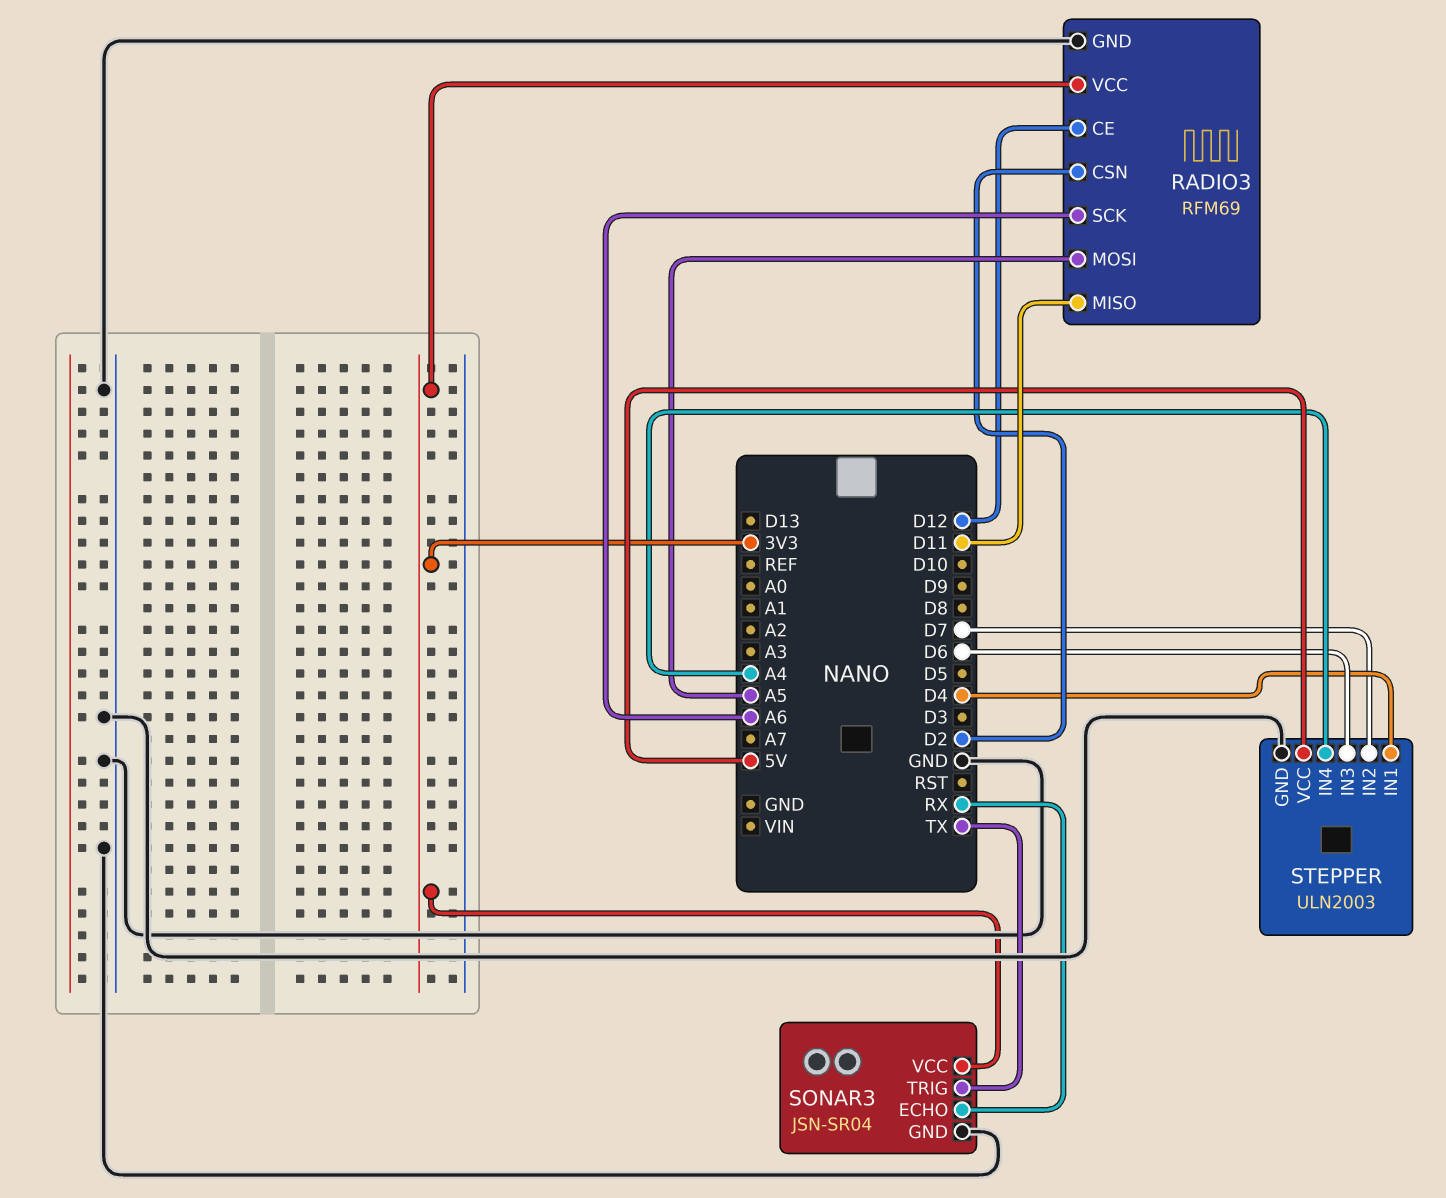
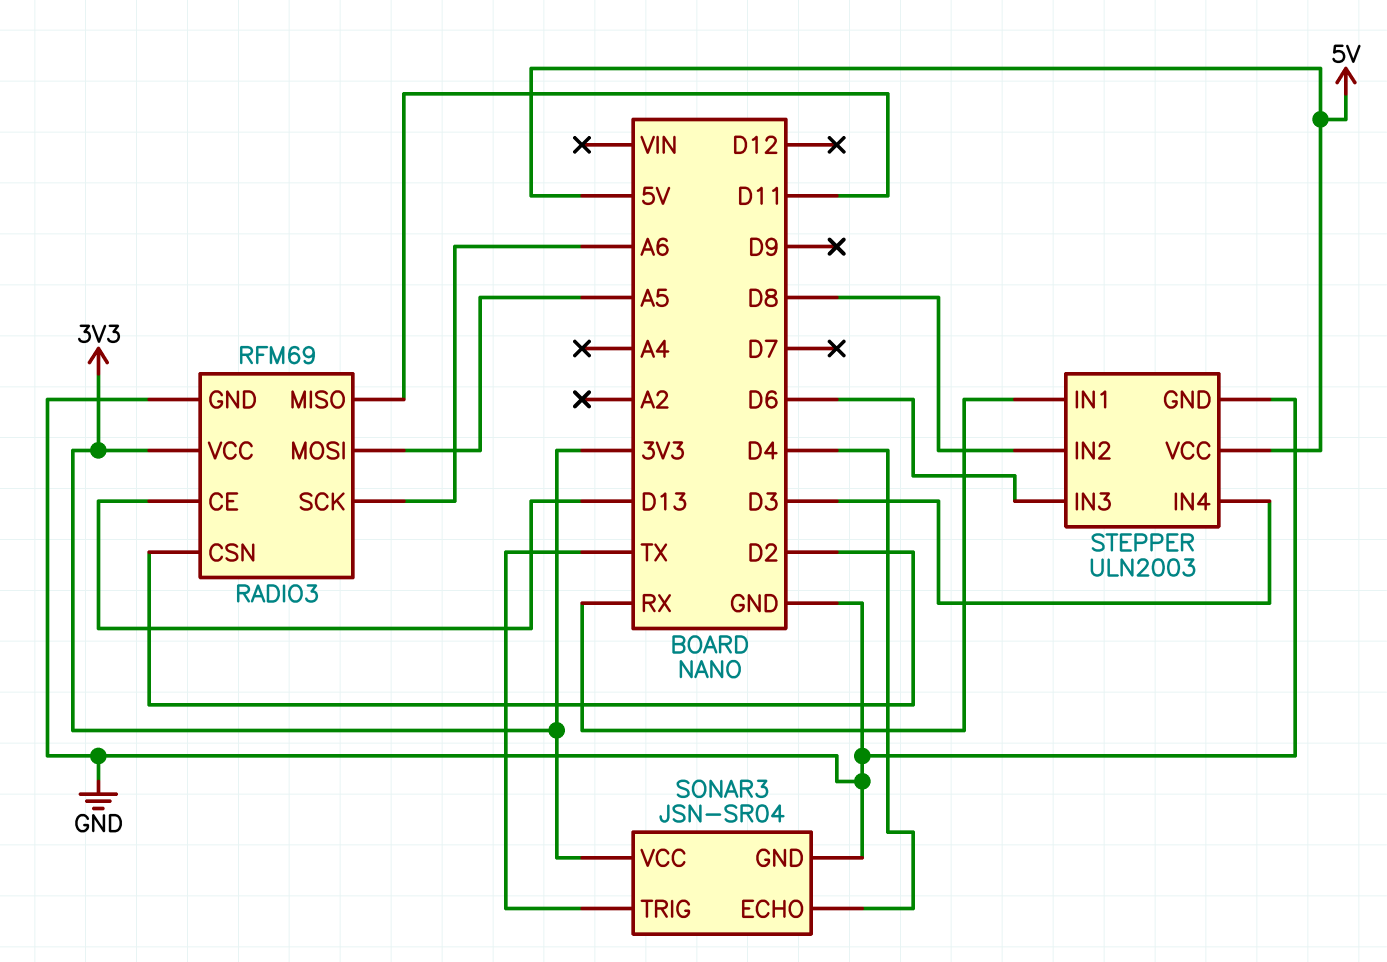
RADIO3 pin CE: D12 -> D13
SONAR3 pin ECHO: RX -> D4
STEPPER pin IN1: D4 -> RX
STEPPER pin IN2: D7 -> D8
STEPPER pin IN4: A4 -> D3

